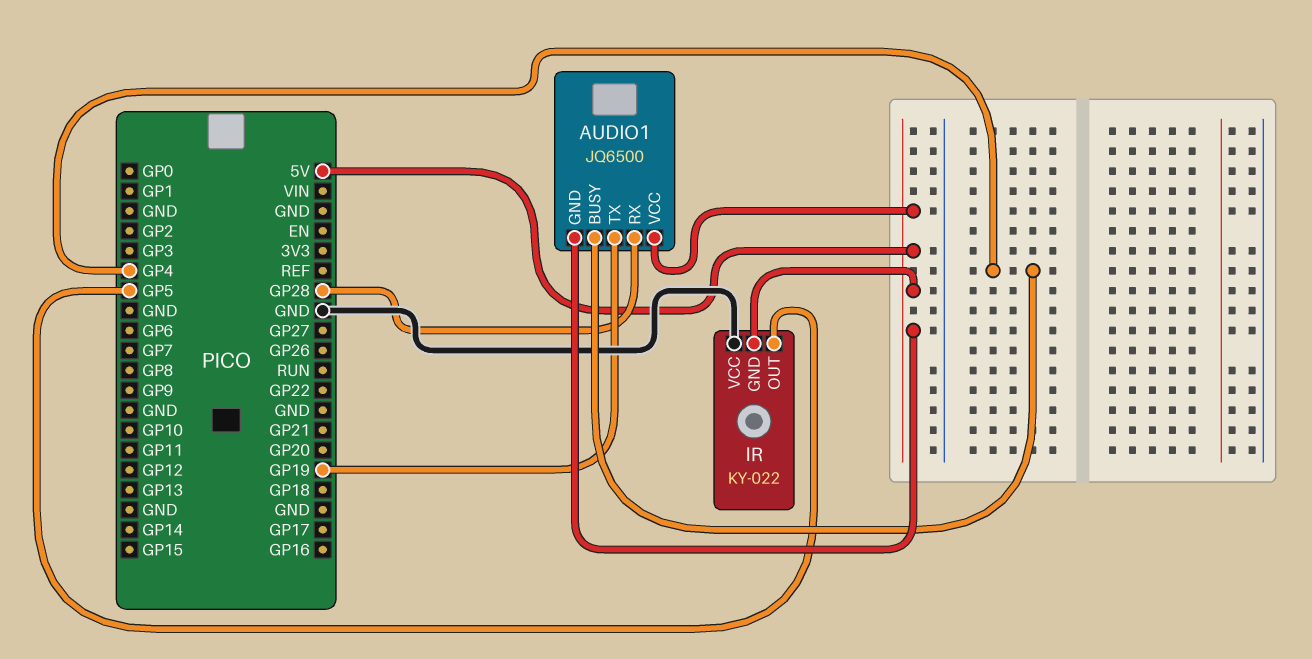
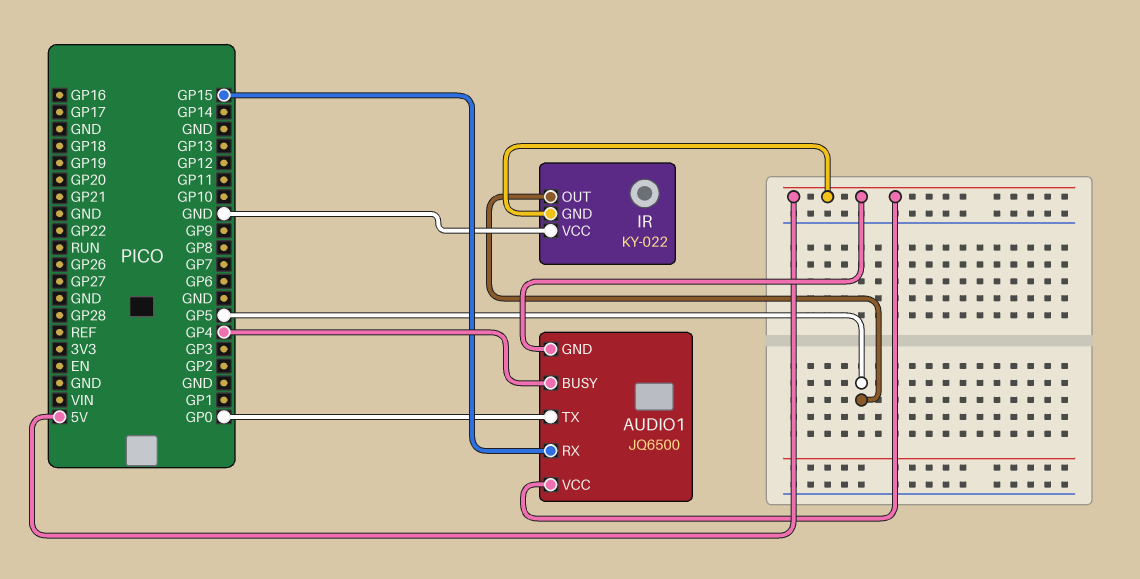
AUDIO1 pin RX: GP28 -> GP15
AUDIO1 pin TX: GP19 -> GP0

